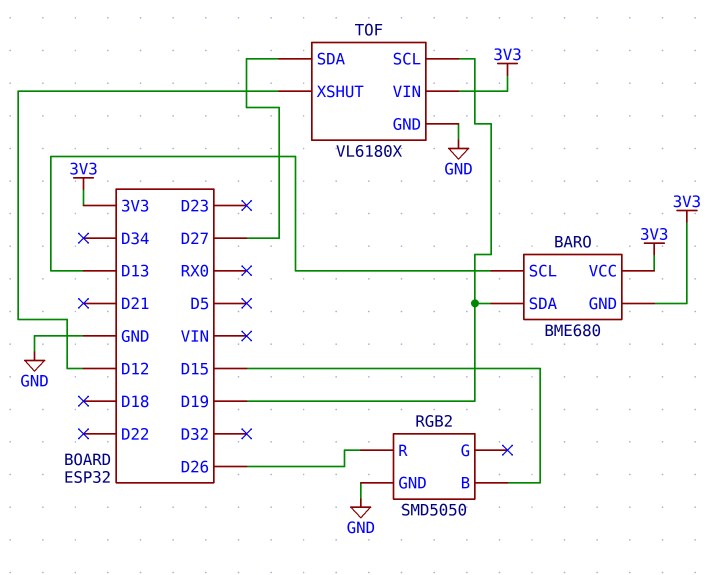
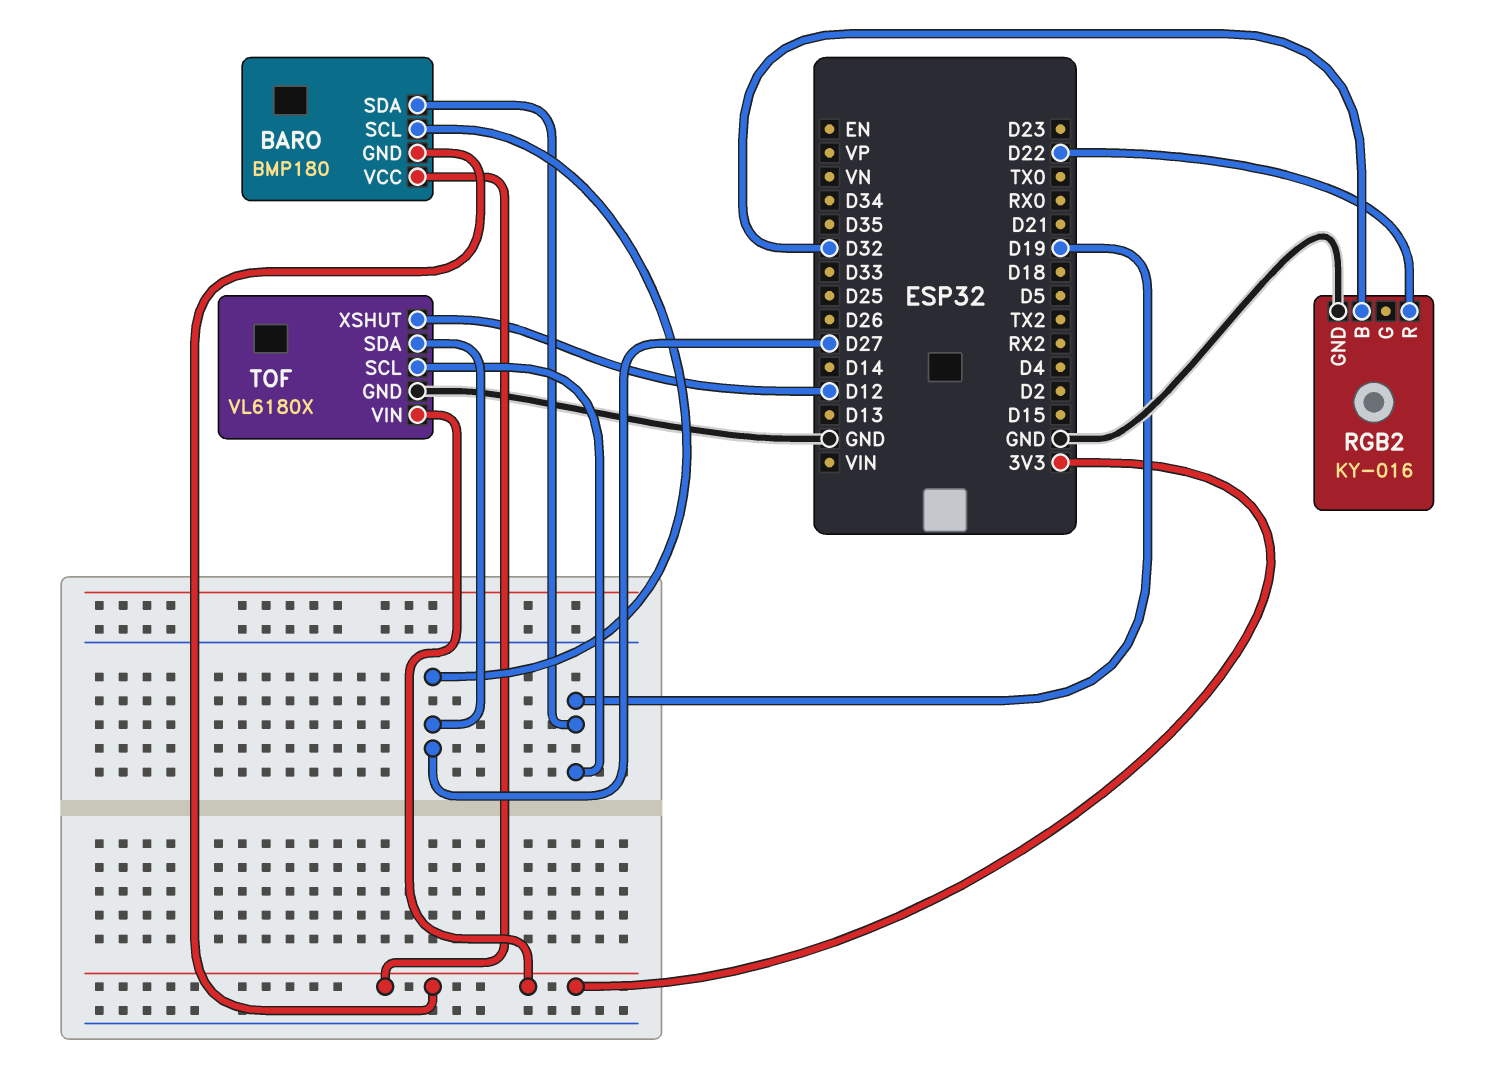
BARO: BME680 -> BMP180
BARO pin SCL: D13 -> D27
RGB2: SMD5050 -> KY-016
RGB2 pin B: D15 -> D32
RGB2 pin R: D26 -> D22

